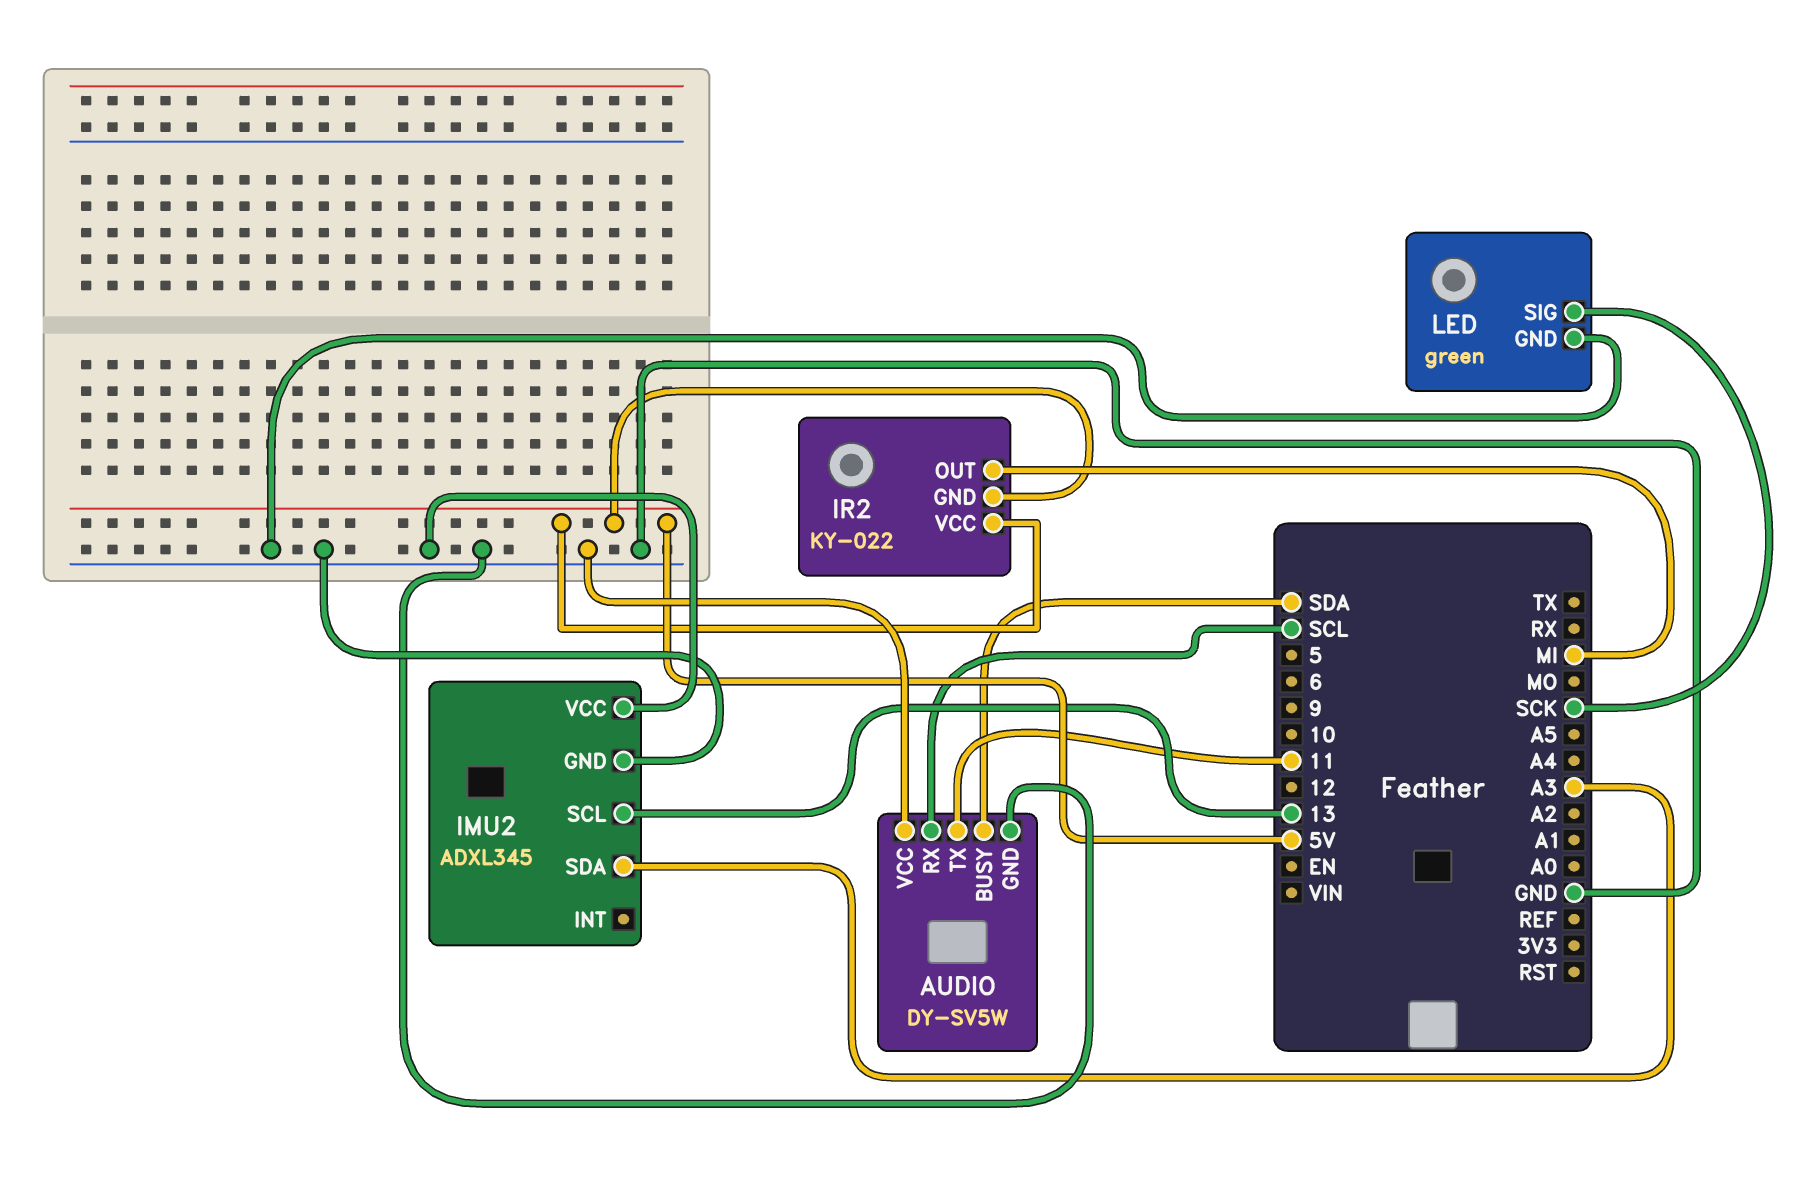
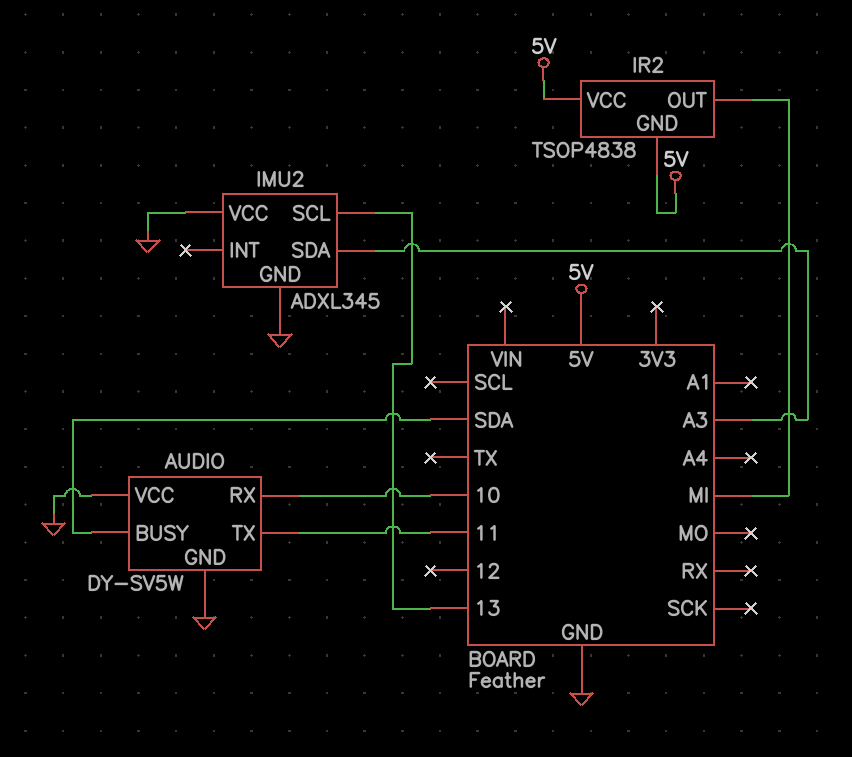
AUDIO pin RX: SCL -> 10
IR2: KY-022 -> TSOP4838
LED: green -> none
LED pin GND: GND -> none
LED pin SIG: SCK -> none

